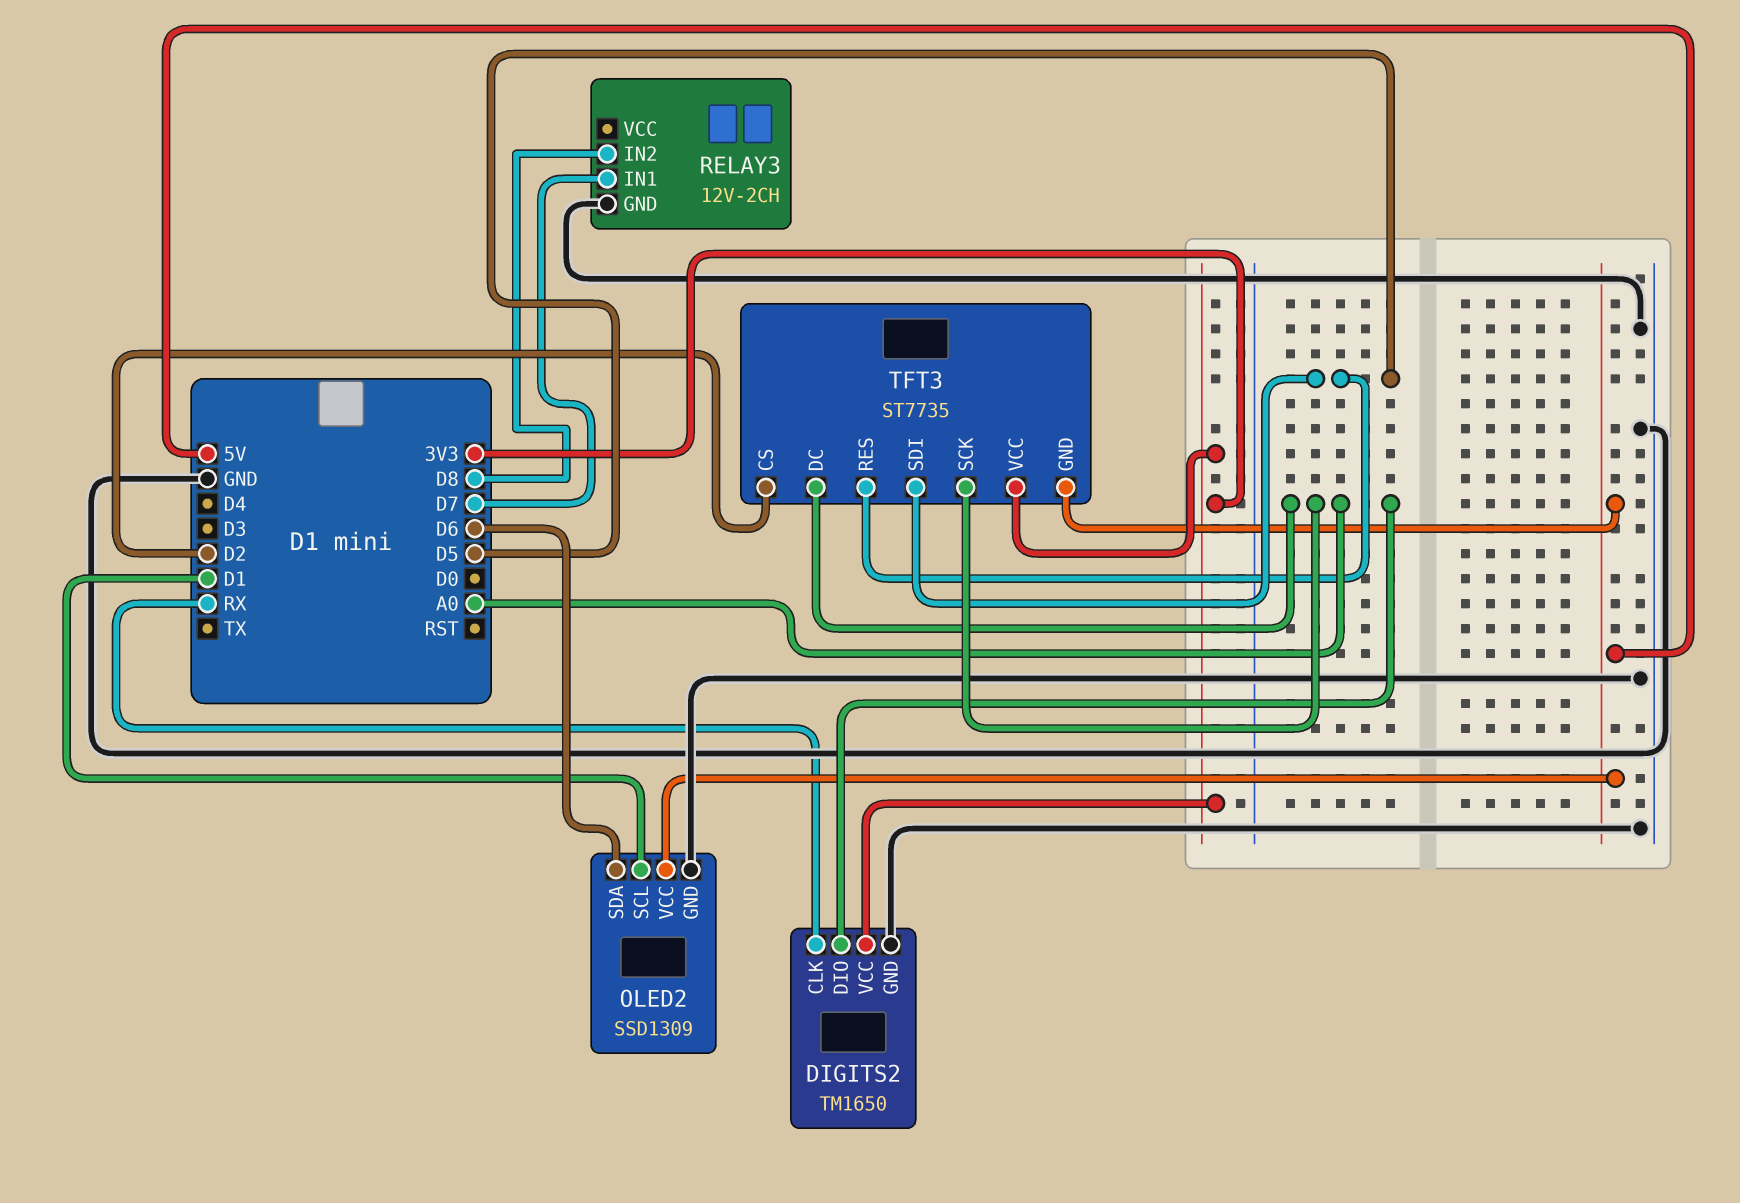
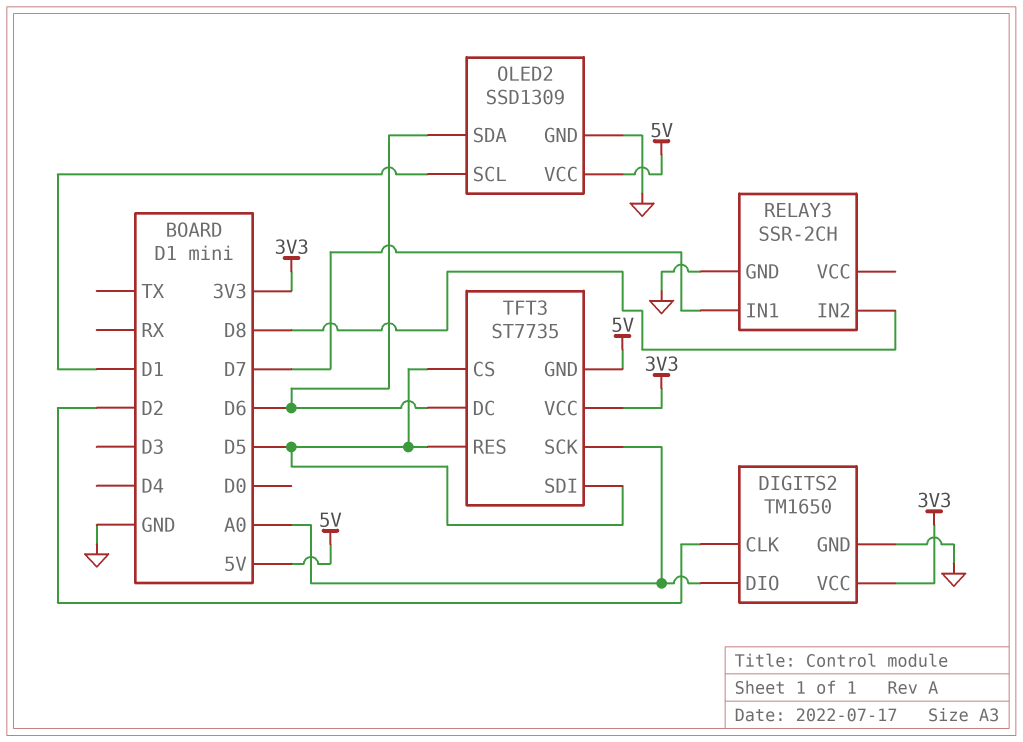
DIGITS2 pin CLK: RX -> D2
RELAY3: 12V-2CH -> SSR-2CH
TFT3 pin CS: D2 -> D5
TFT3 pin DC: A0 -> D6

